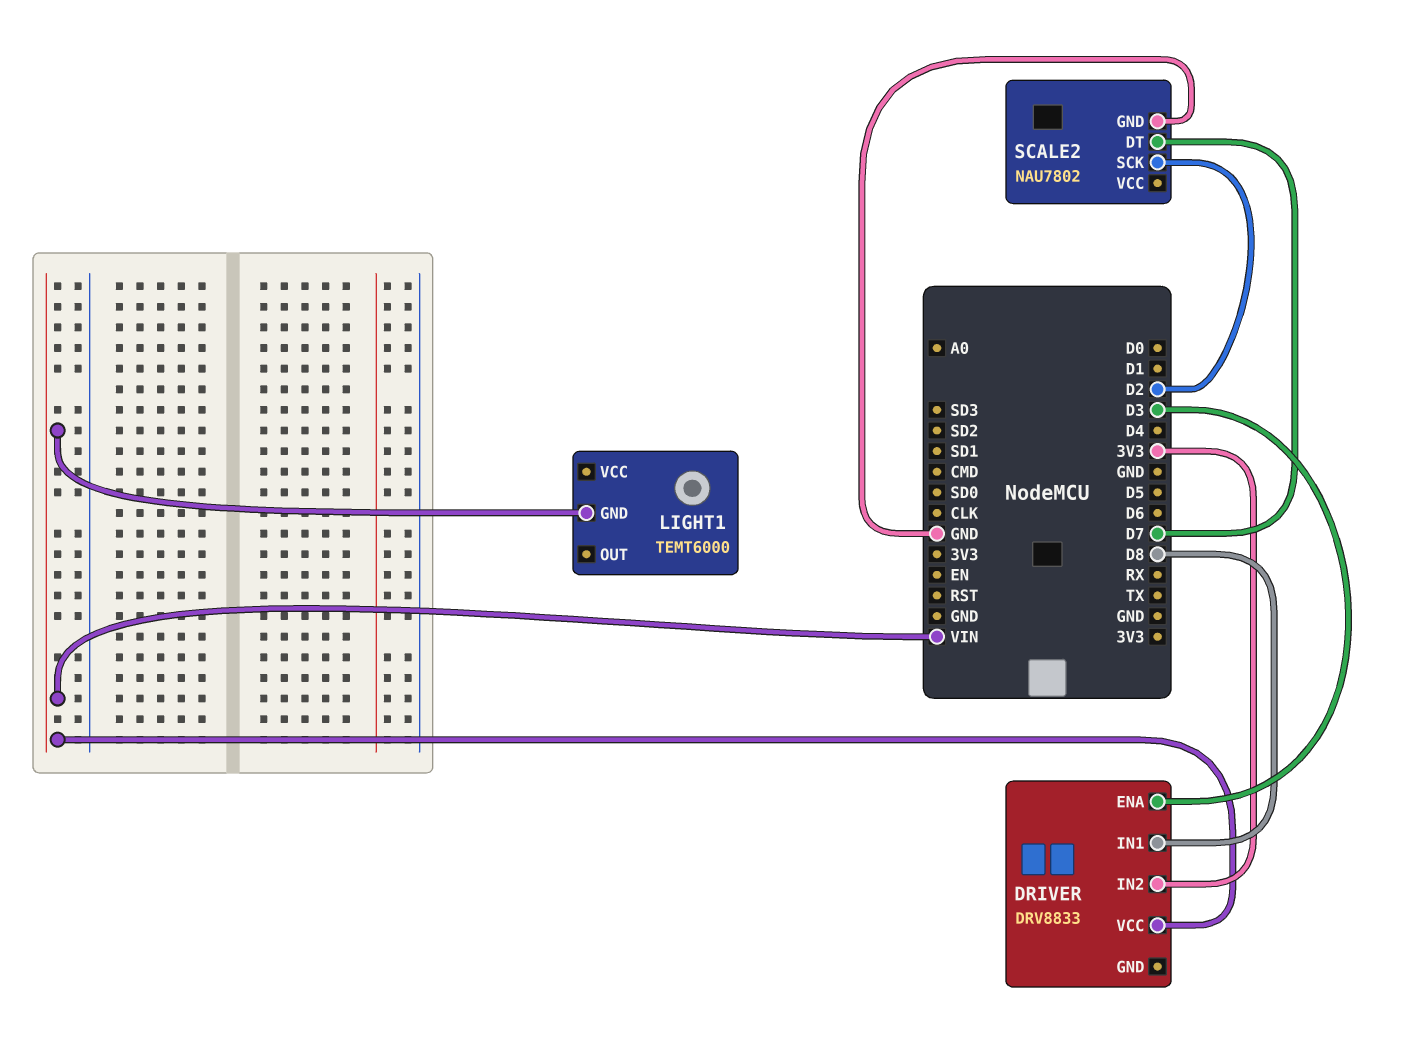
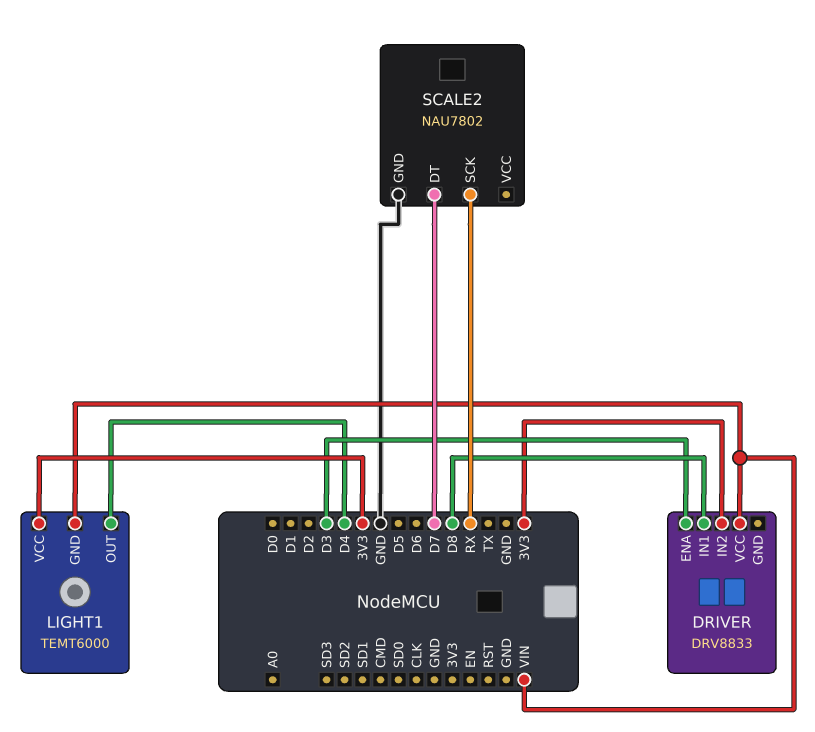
LIGHT1 pin OUT: none -> D4
LIGHT1 pin VCC: none -> 3V3
SCALE2 pin SCK: D2 -> RX

